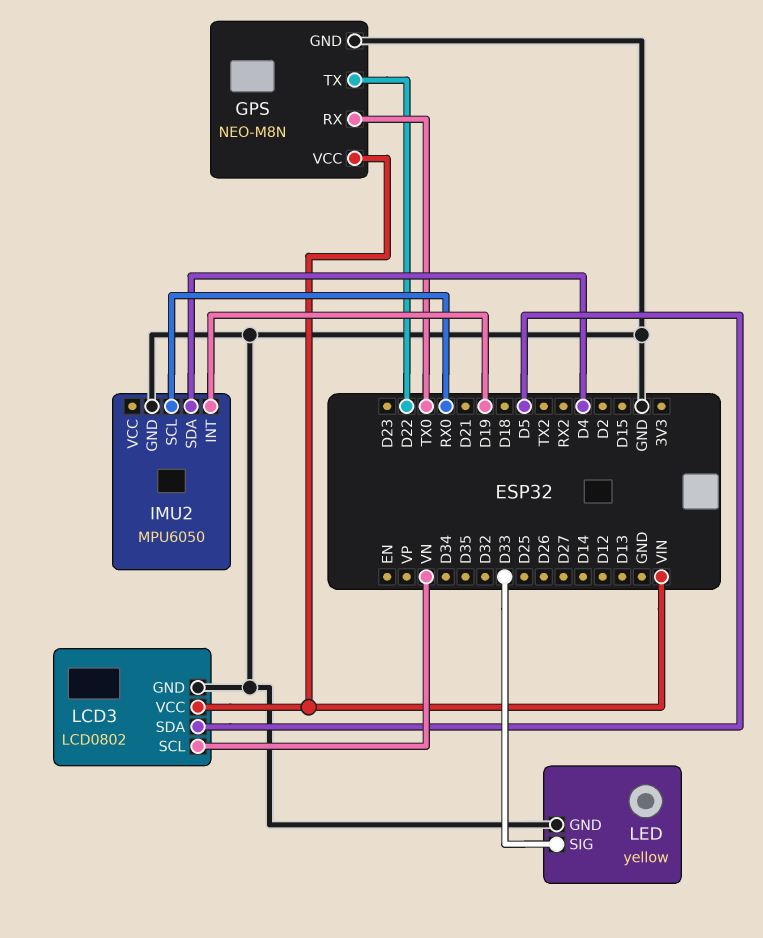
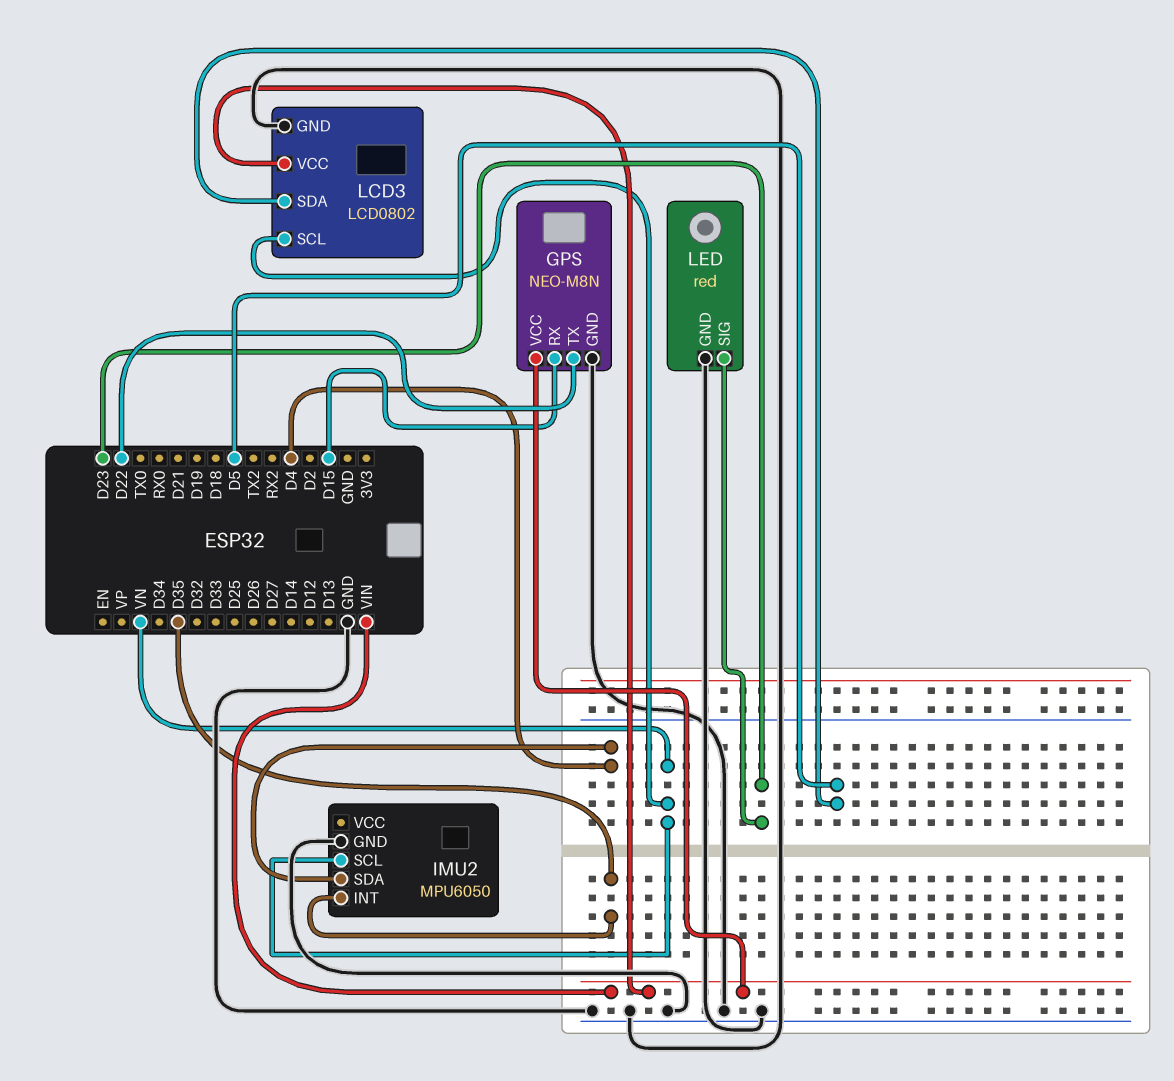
GPS pin RX: TX0 -> D15
IMU2 pin INT: D19 -> D35
IMU2 pin SCL: RX0 -> VN
LED: yellow -> red
LED pin SIG: D33 -> D23

